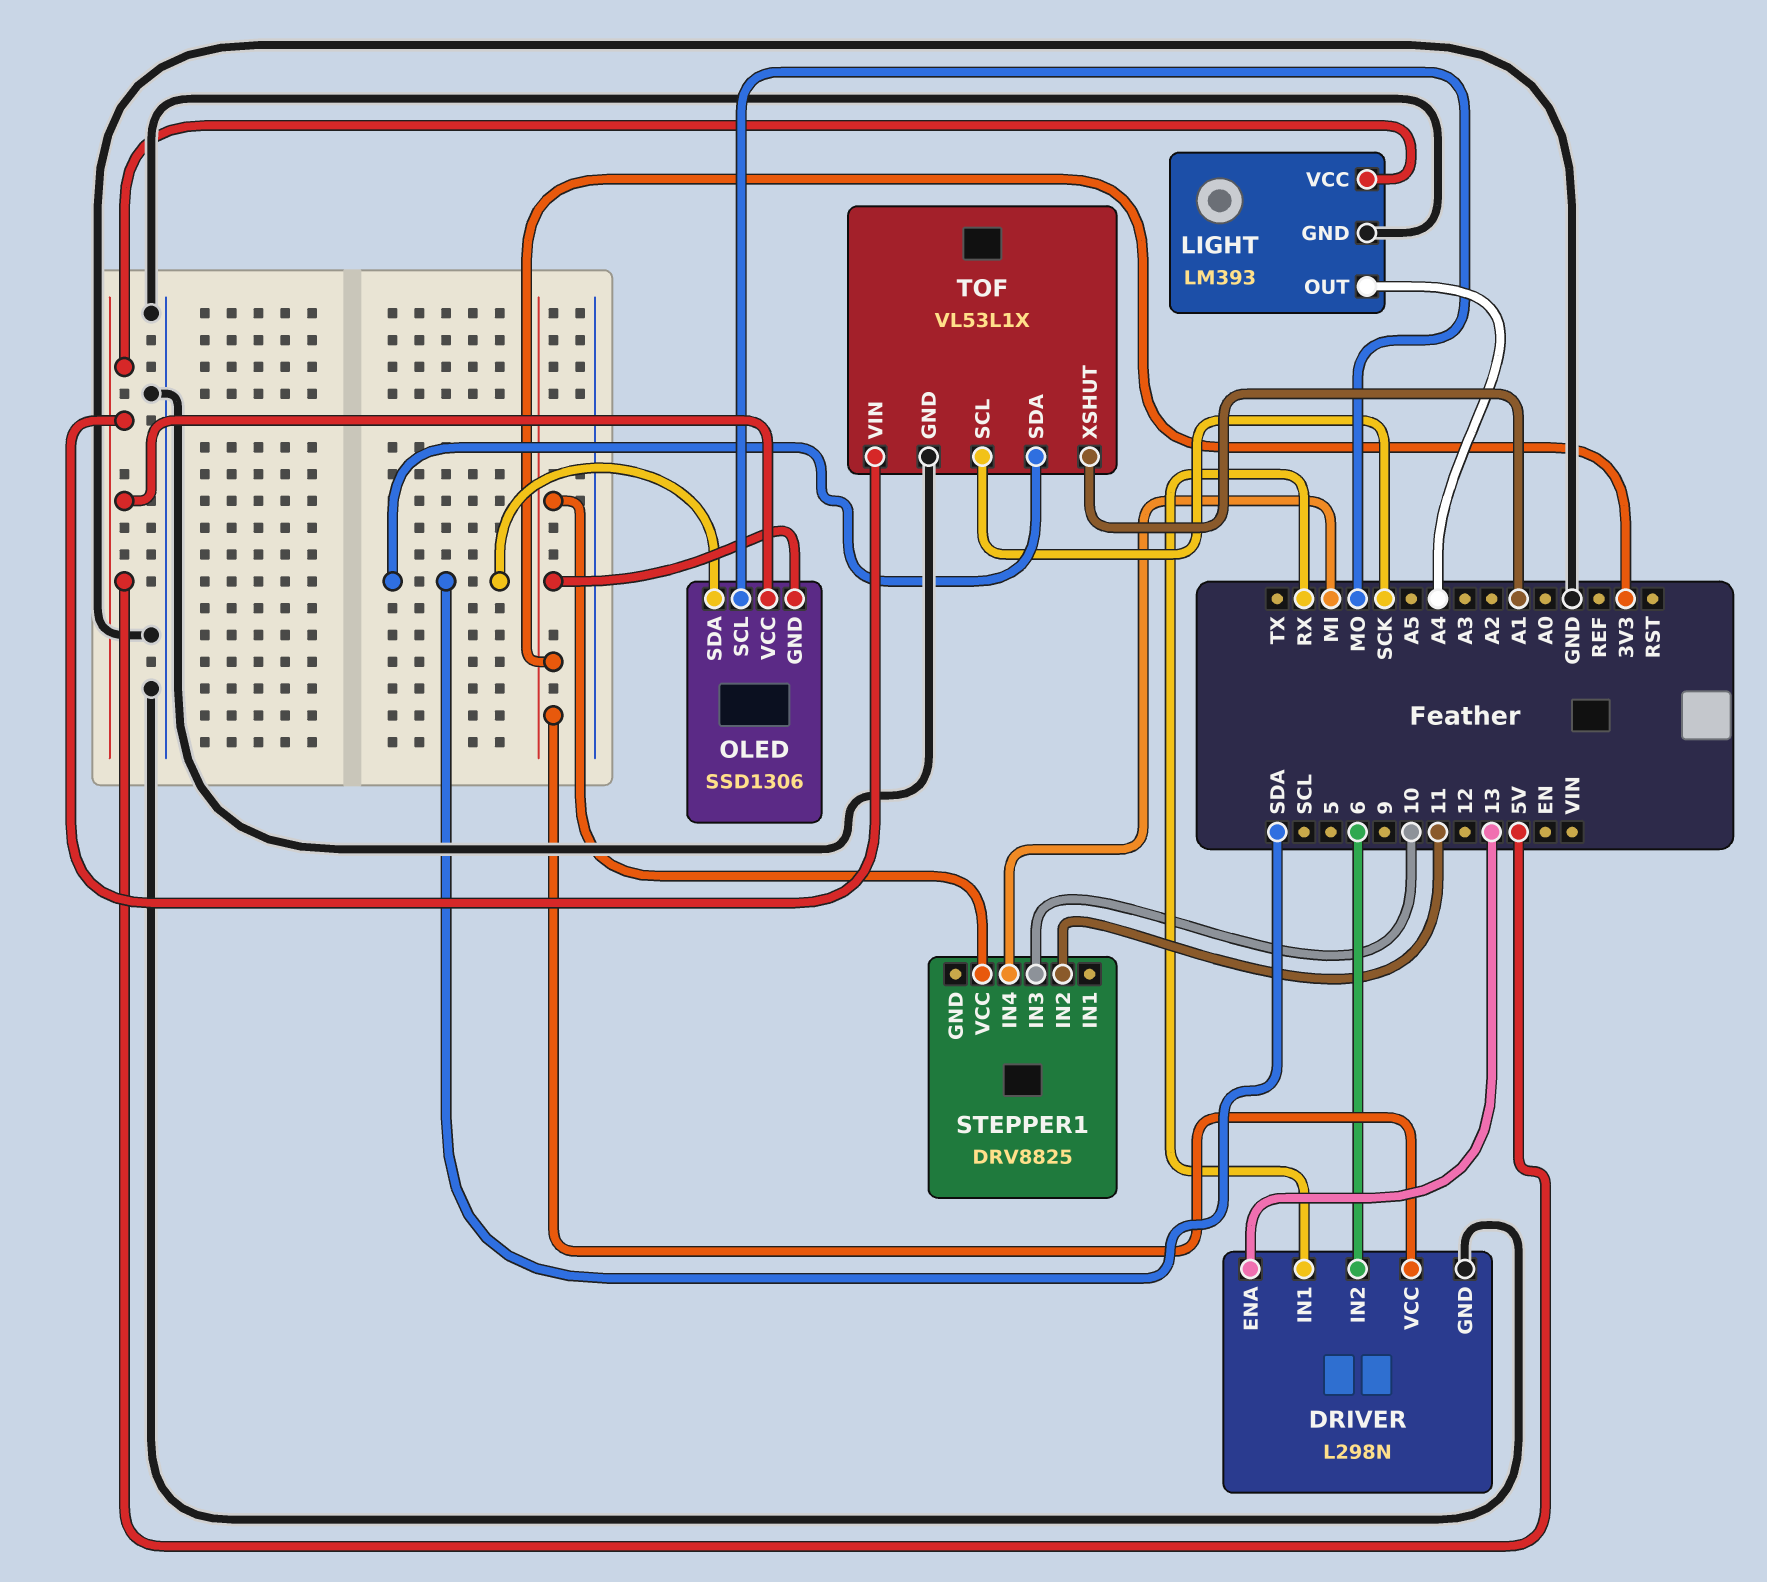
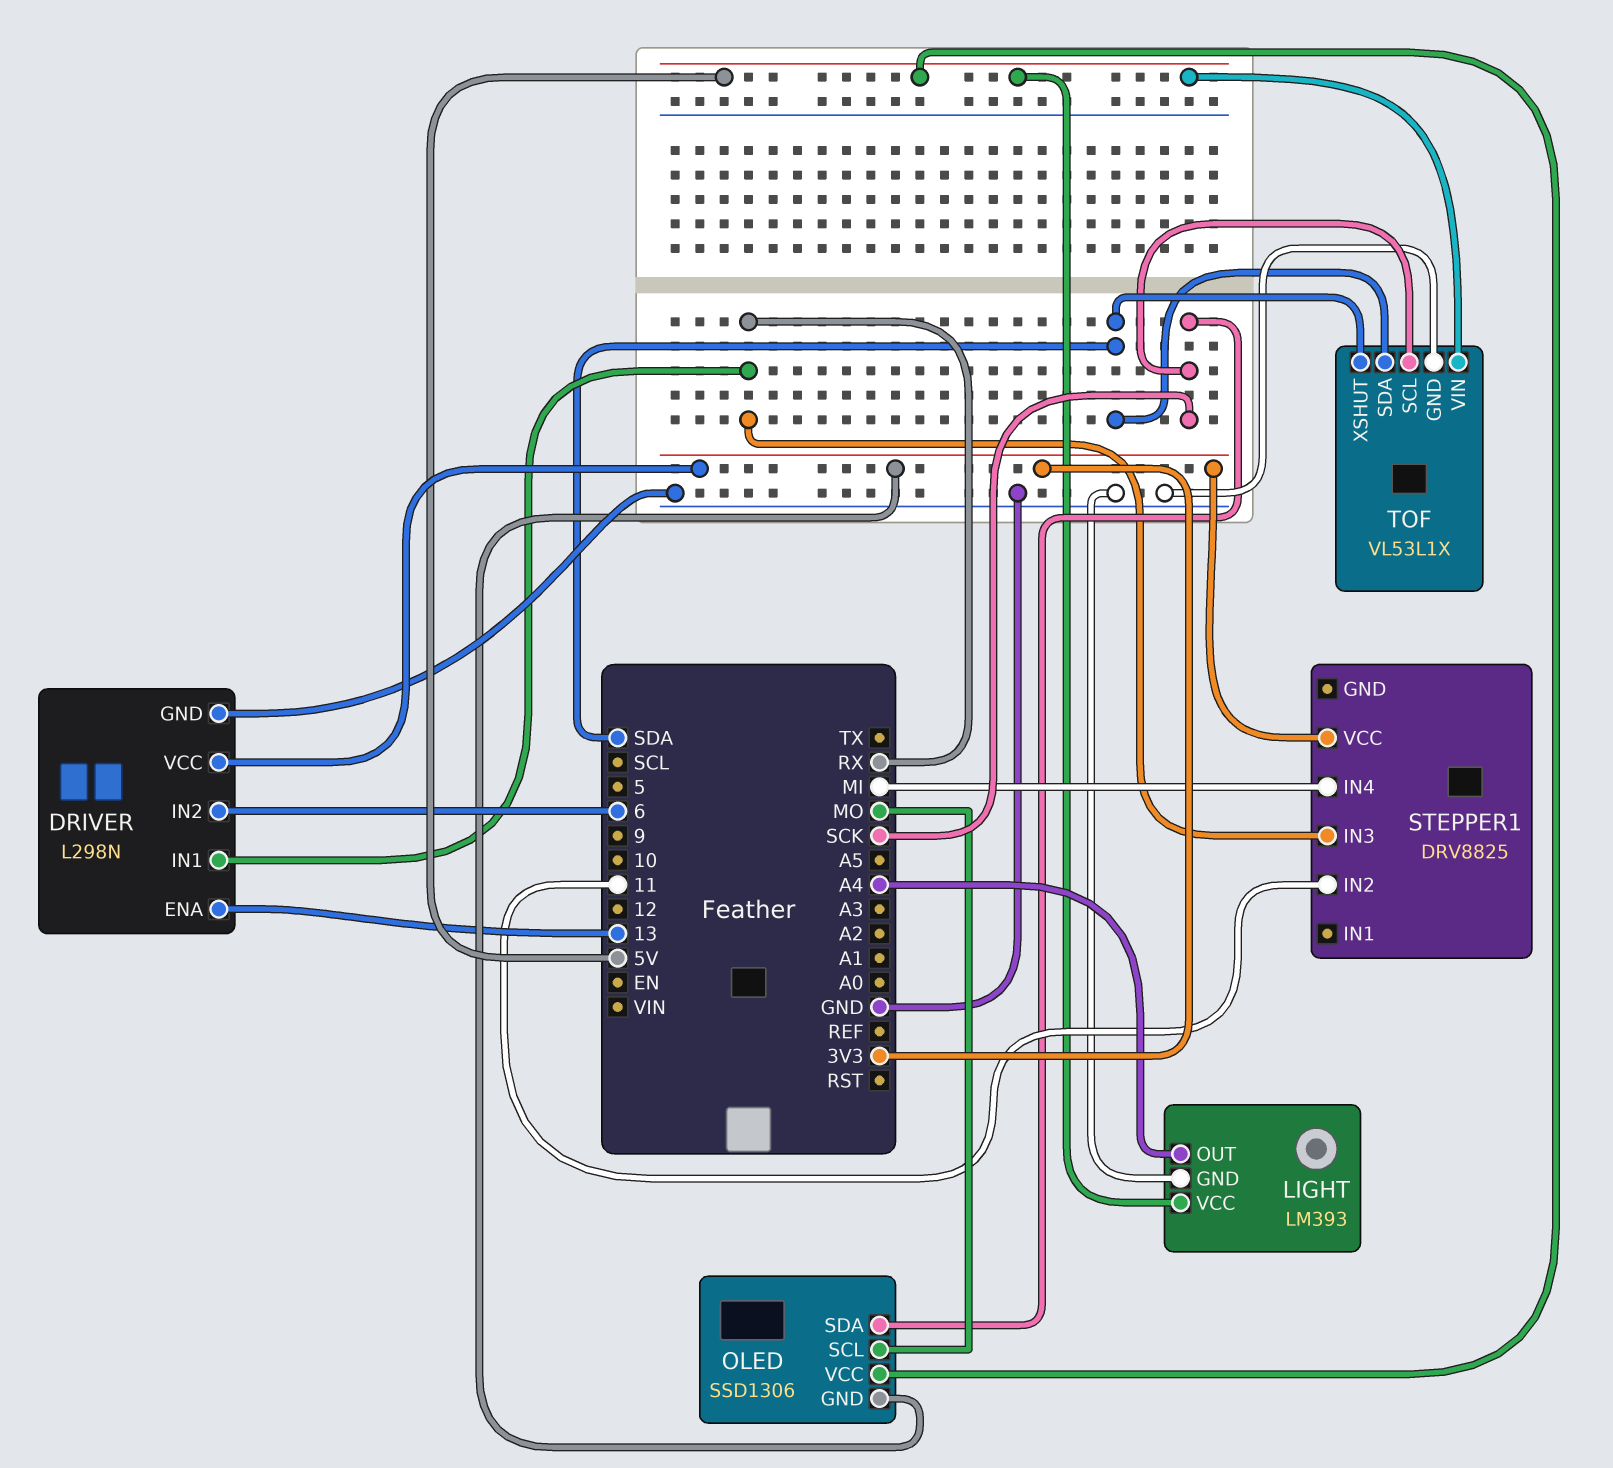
OLED pin SDA: SDA -> SCK
STEPPER1 pin IN3: 10 -> RX
TOF pin XSHUT: A1 -> SDA

